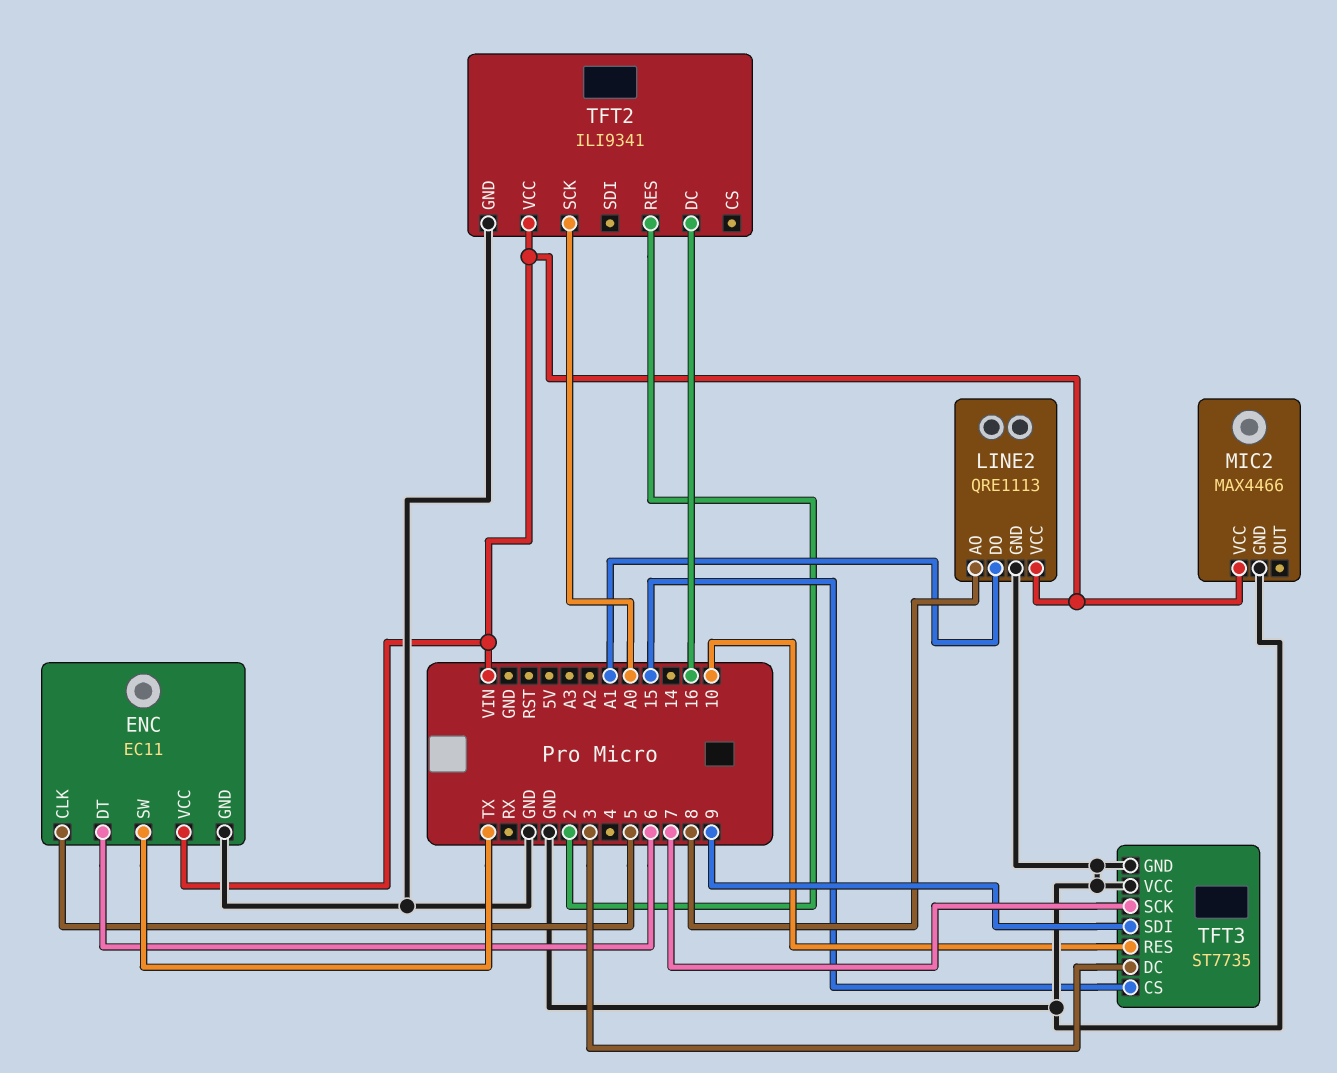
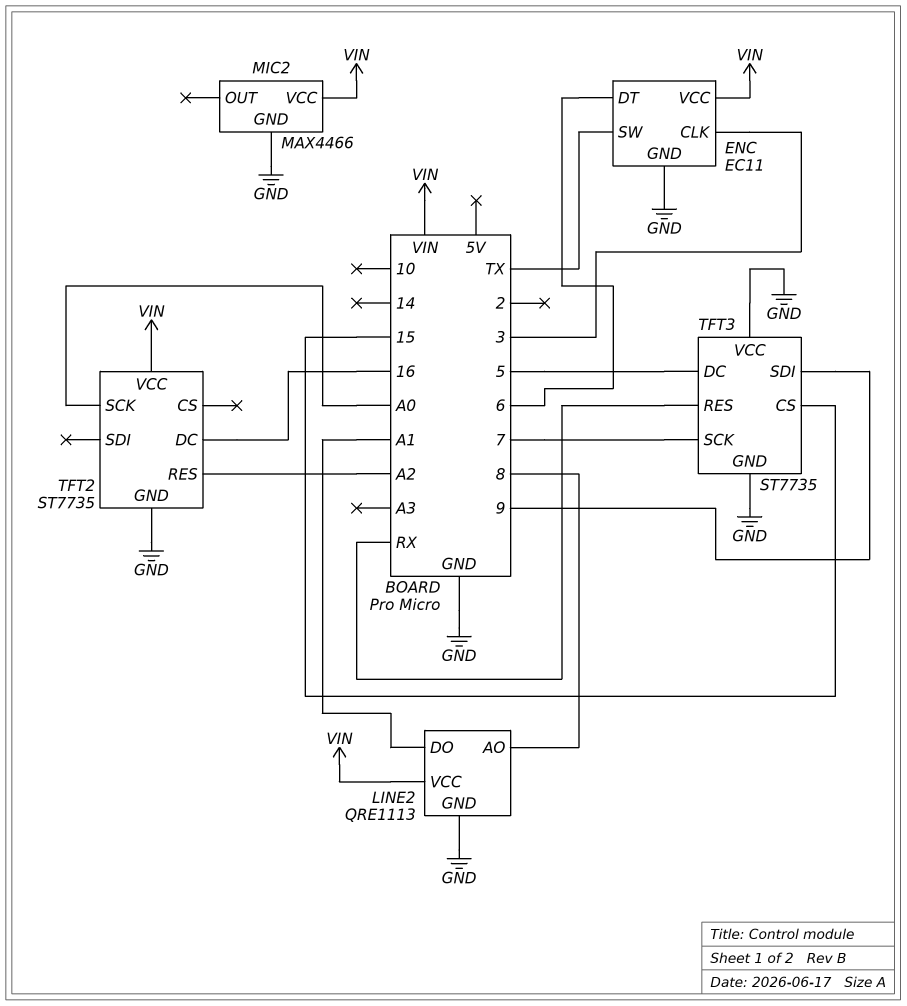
ENC pin CLK: 5 -> 3
TFT2: ILI9341 -> ST7735
TFT2 pin RES: 2 -> A2
TFT3 pin DC: 3 -> 5
TFT3 pin RES: 10 -> RX

